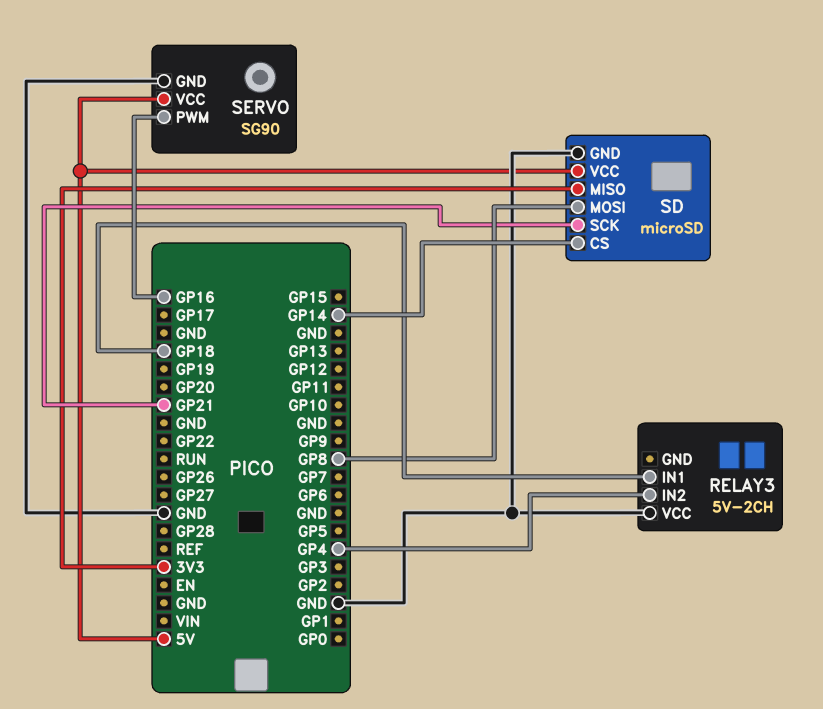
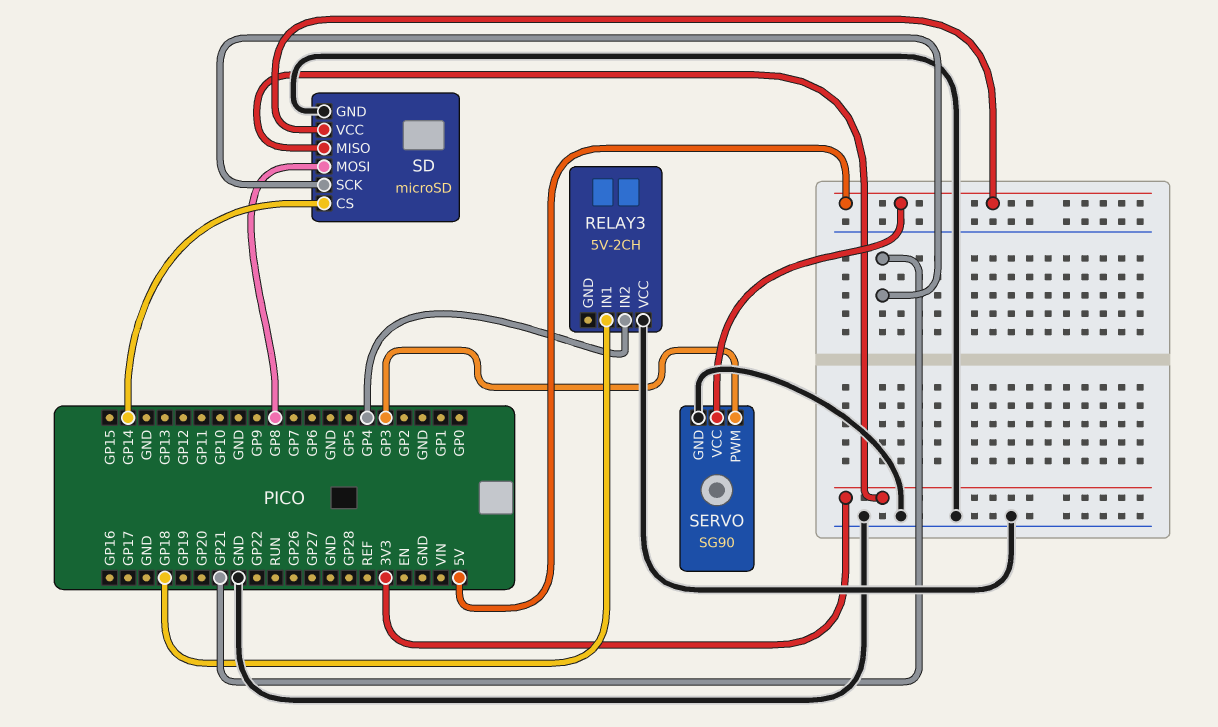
SERVO pin PWM: GP16 -> GP3

